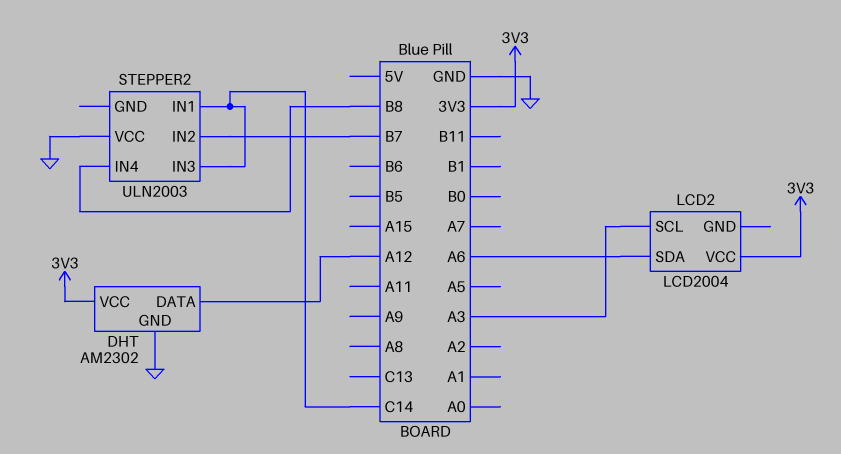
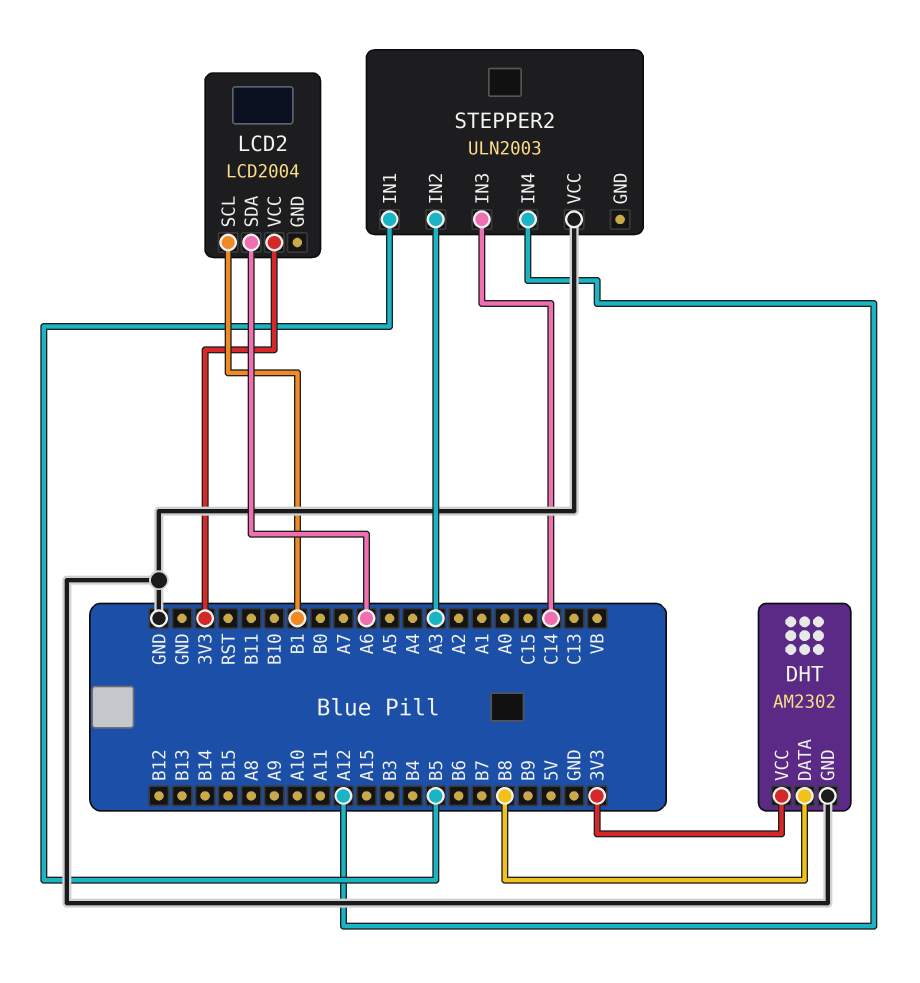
DHT pin DATA: A12 -> B8
LCD2 pin SCL: A3 -> B1
STEPPER2 pin IN1: C14 -> B5
STEPPER2 pin IN2: B7 -> A3
STEPPER2 pin IN4: B8 -> A12

